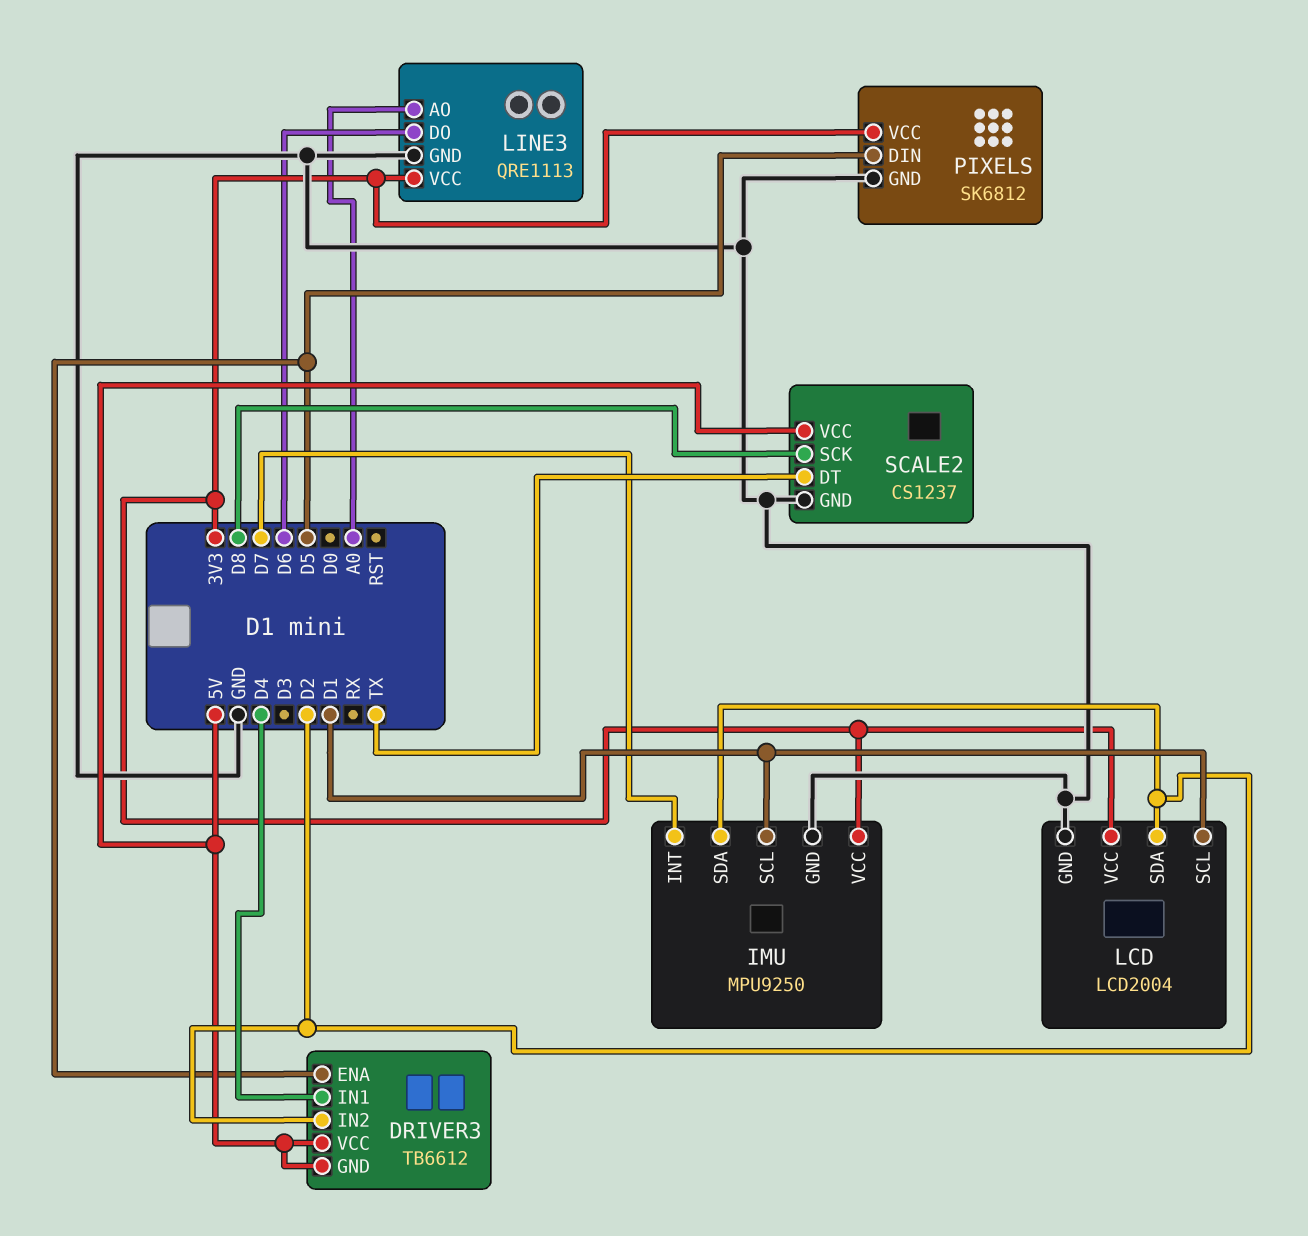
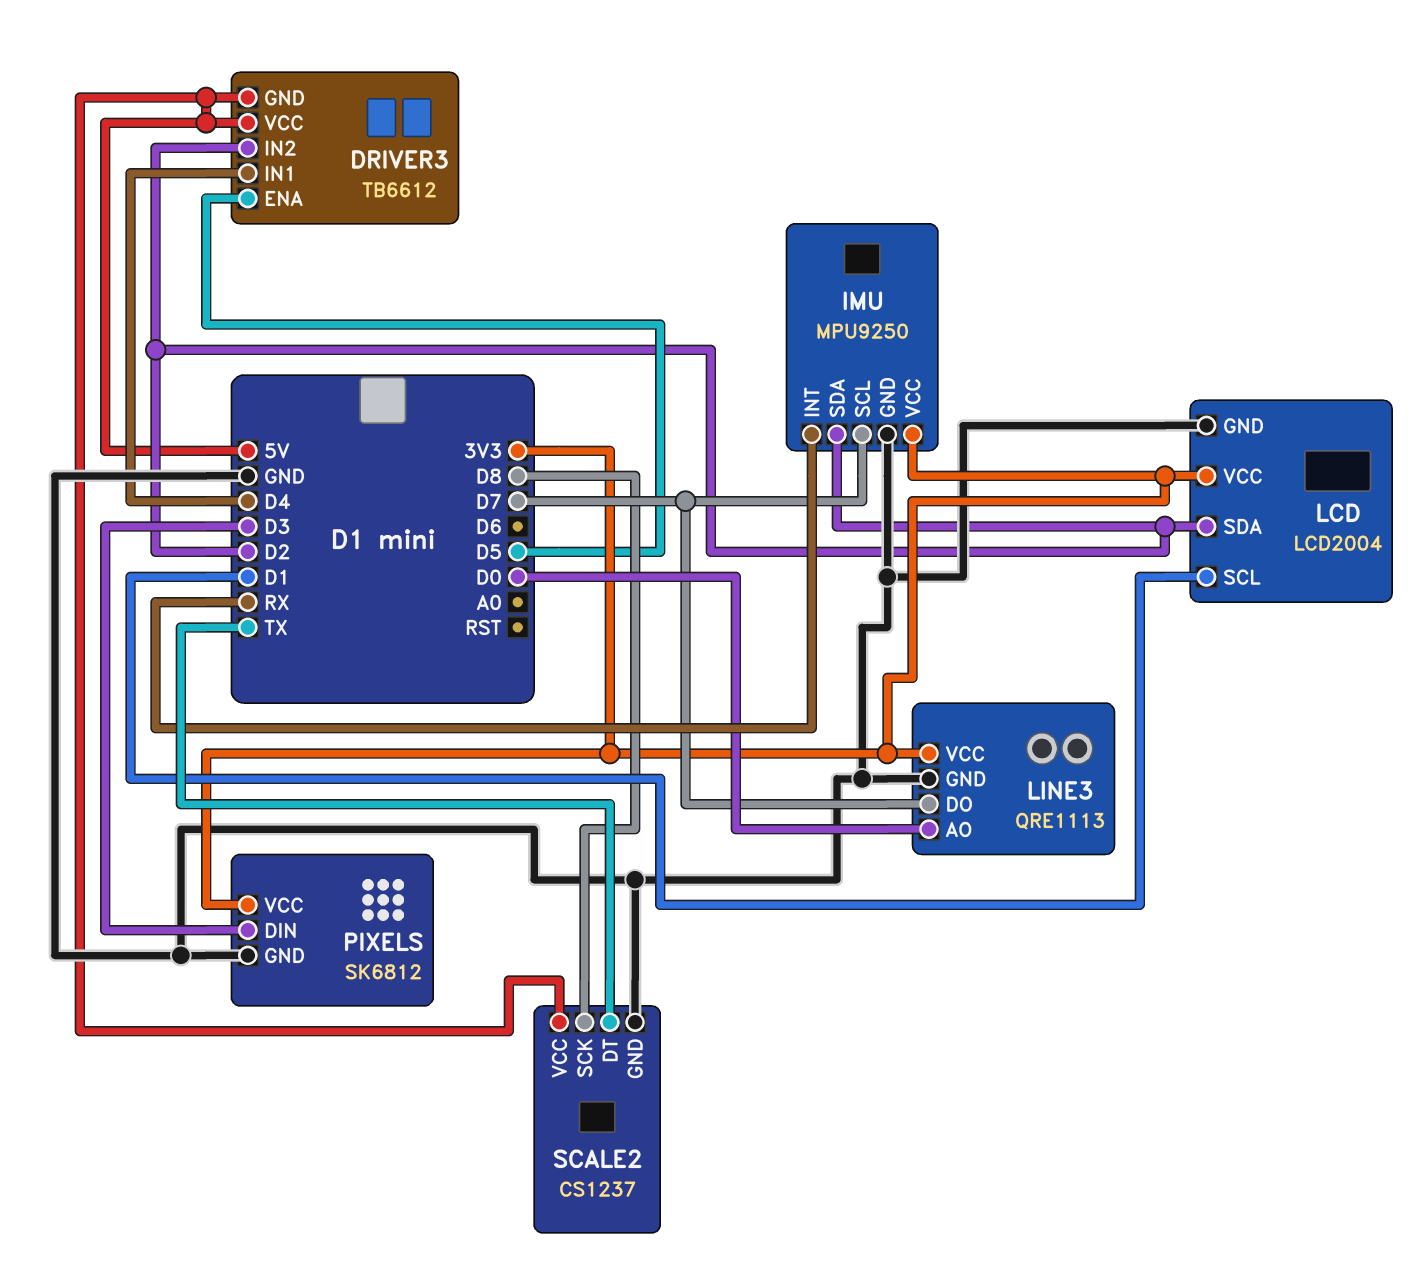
IMU pin INT: D7 -> RX
IMU pin SCL: D1 -> D7
LINE3 pin AO: A0 -> D0
LINE3 pin DO: D6 -> D7
PIXELS pin DIN: D5 -> D3

